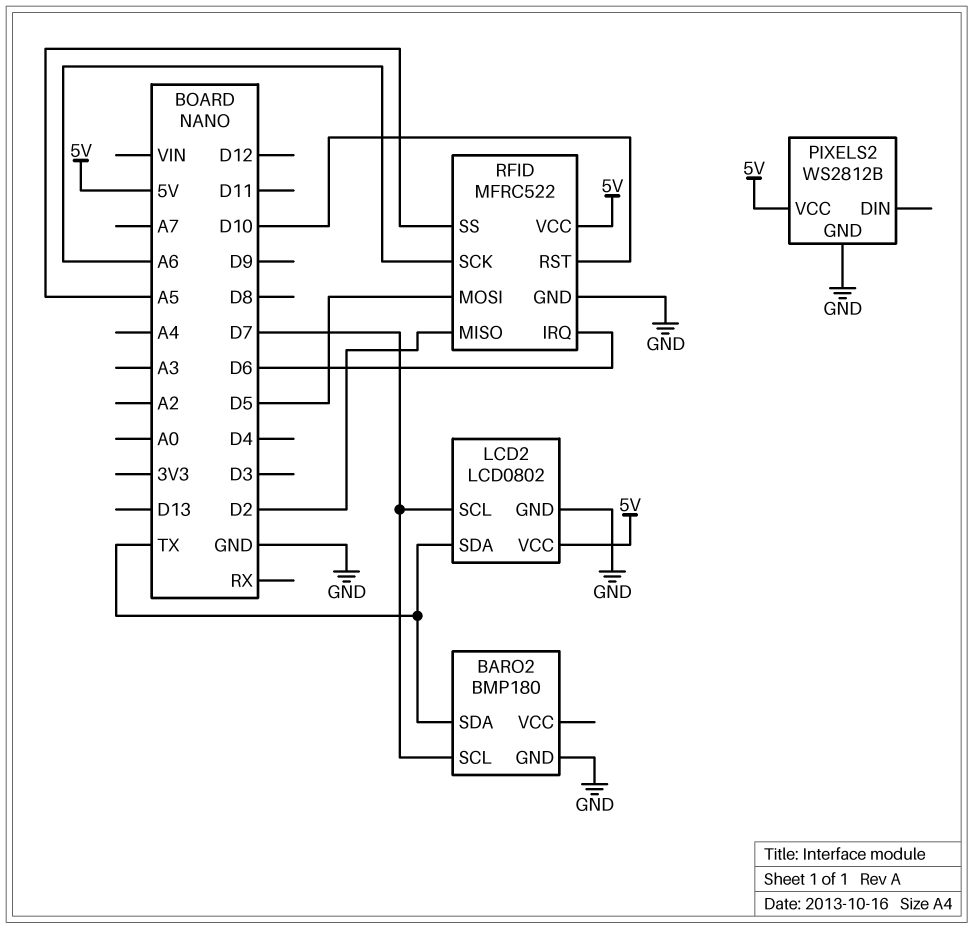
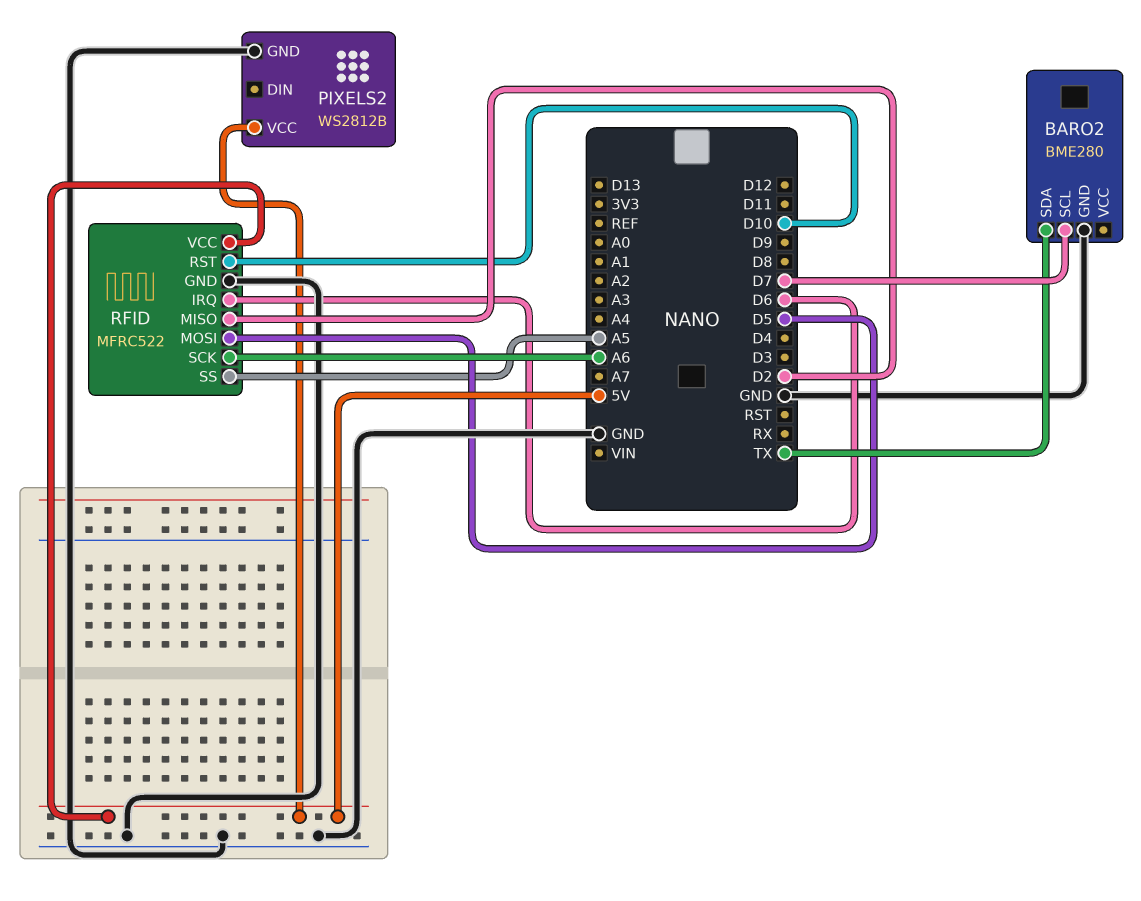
BARO2: BMP180 -> BME280
LCD2: LCD0802 -> none
LCD2 pin GND: GND -> none
LCD2 pin SCL: D7 -> none
LCD2 pin SDA: TX -> none
LCD2 pin VCC: 5V -> none

